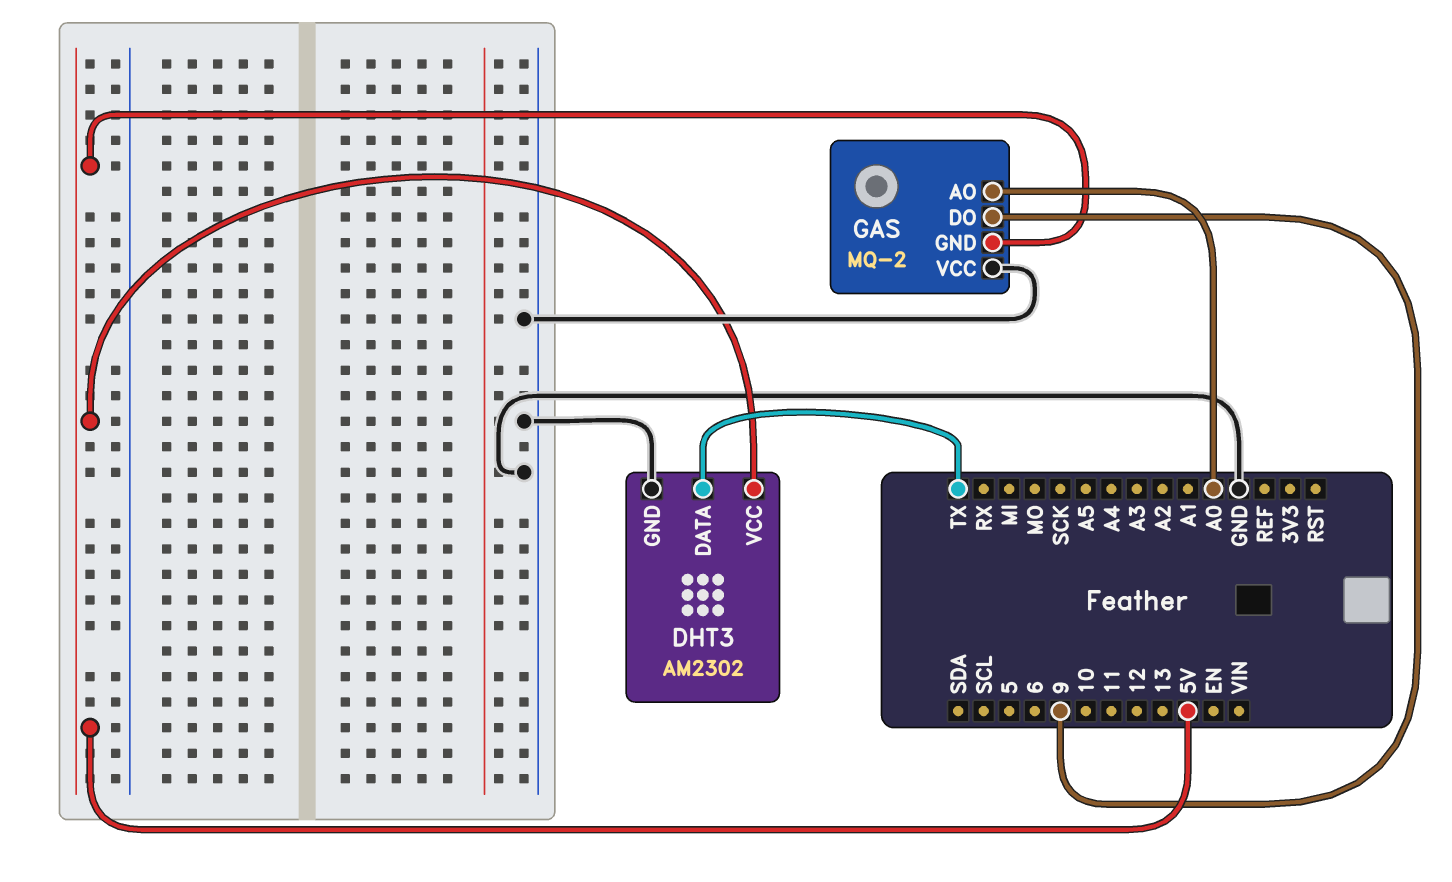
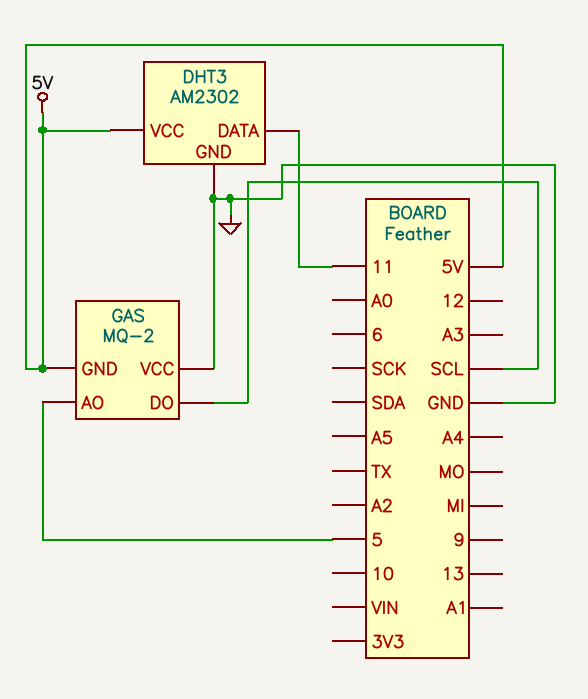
DHT3 pin DATA: TX -> 11
GAS pin AO: A0 -> 5
GAS pin DO: 9 -> SCL

